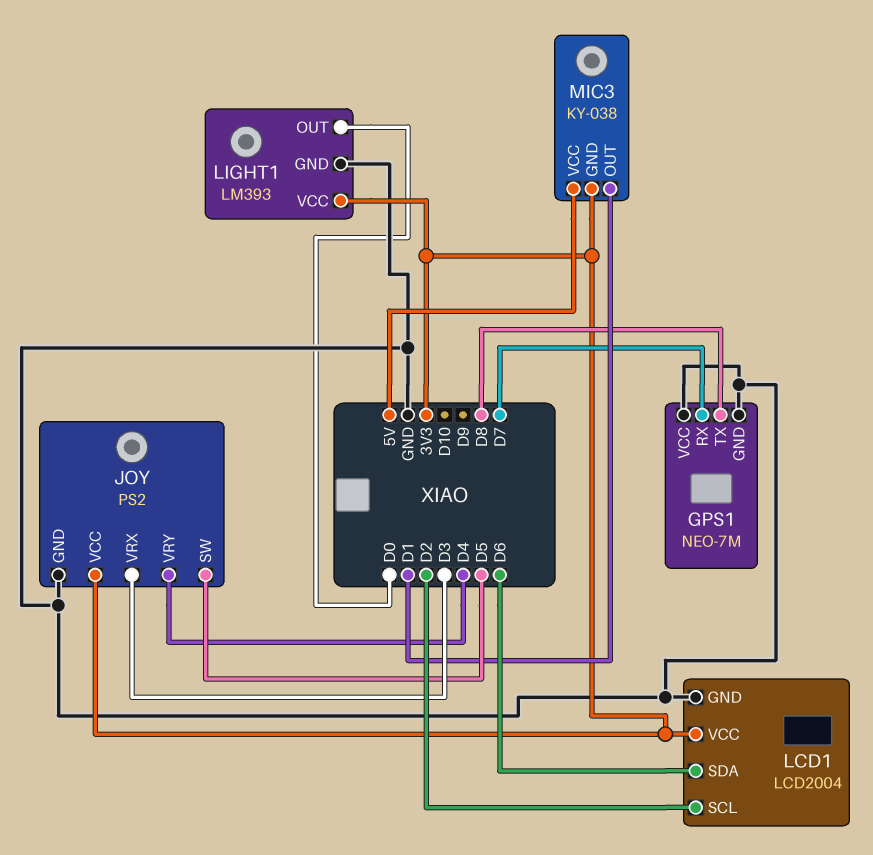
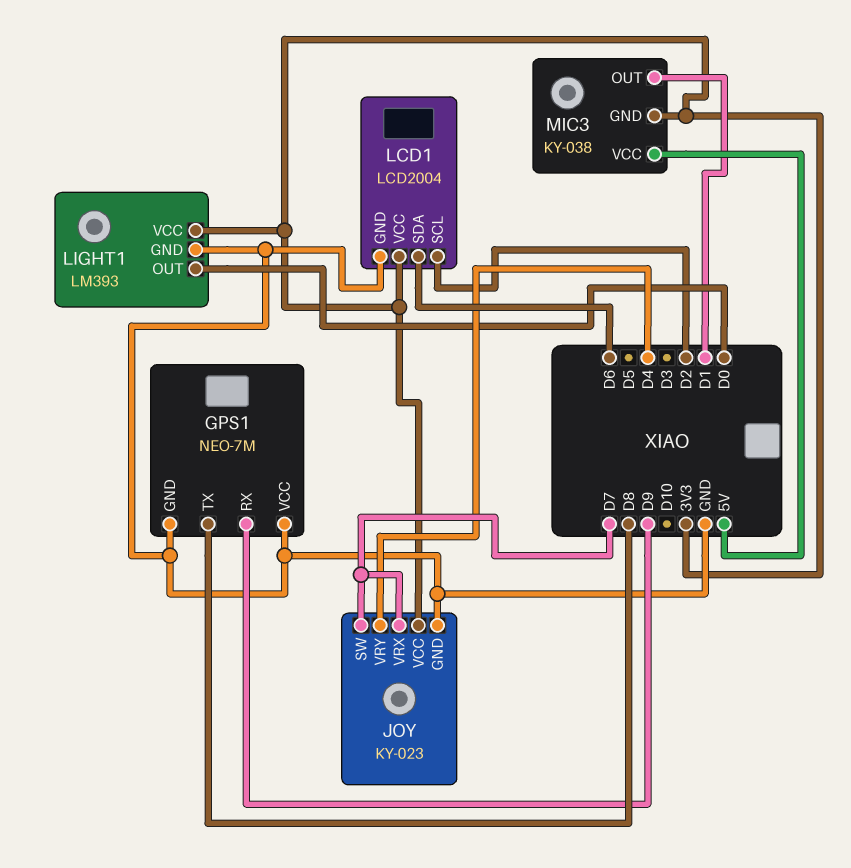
GPS1 pin RX: D7 -> D9
JOY: PS2 -> KY-023
JOY pin SW: D5 -> D7
JOY pin VRX: D3 -> D7

